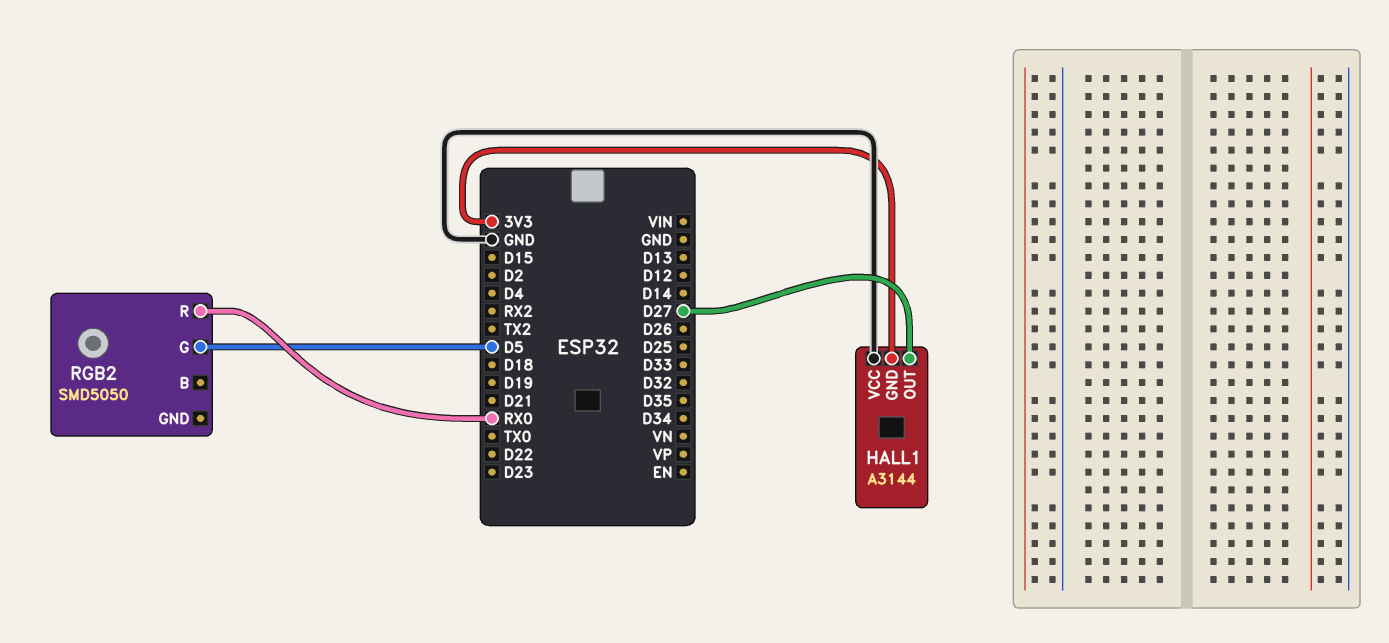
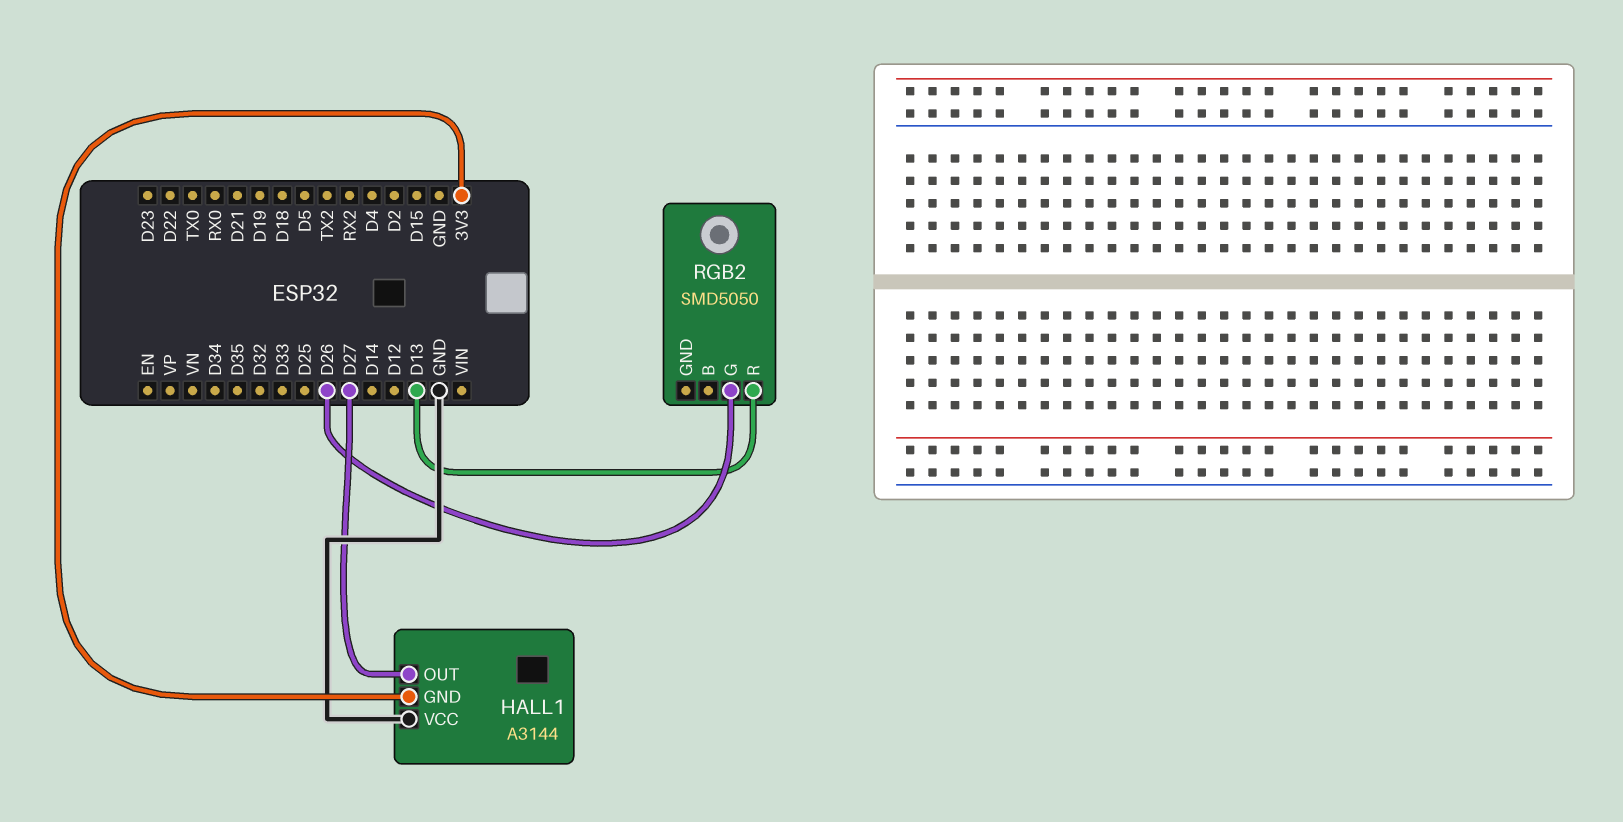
RGB2 pin G: D5 -> D26
RGB2 pin R: RX0 -> D13

